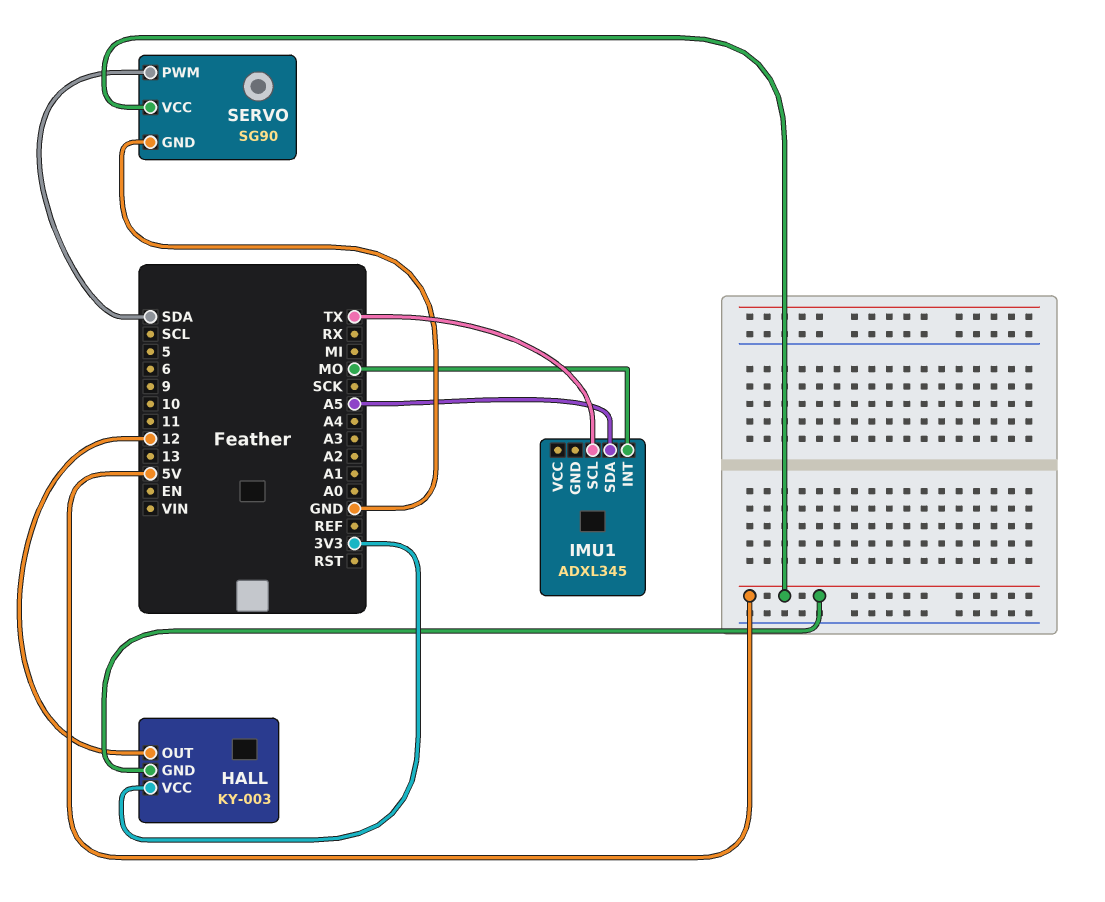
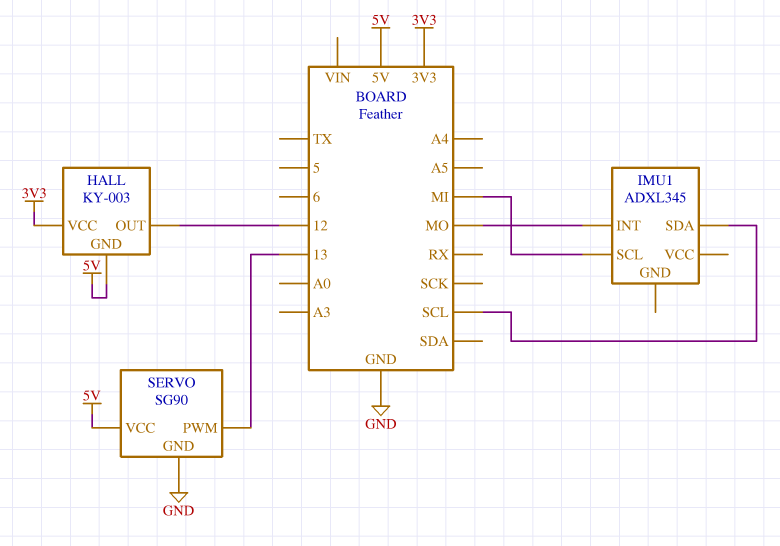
IMU1 pin SCL: TX -> MI
IMU1 pin SDA: A5 -> SCL
SERVO pin PWM: SDA -> 13

